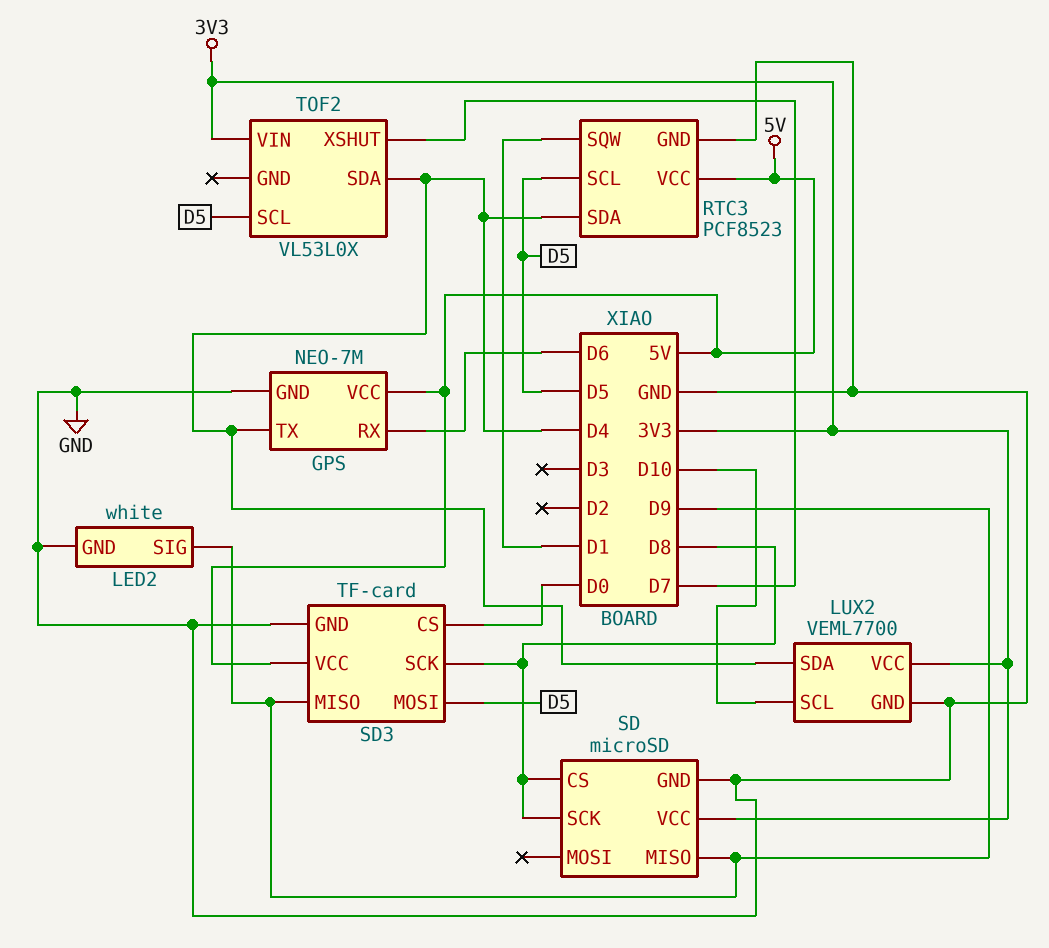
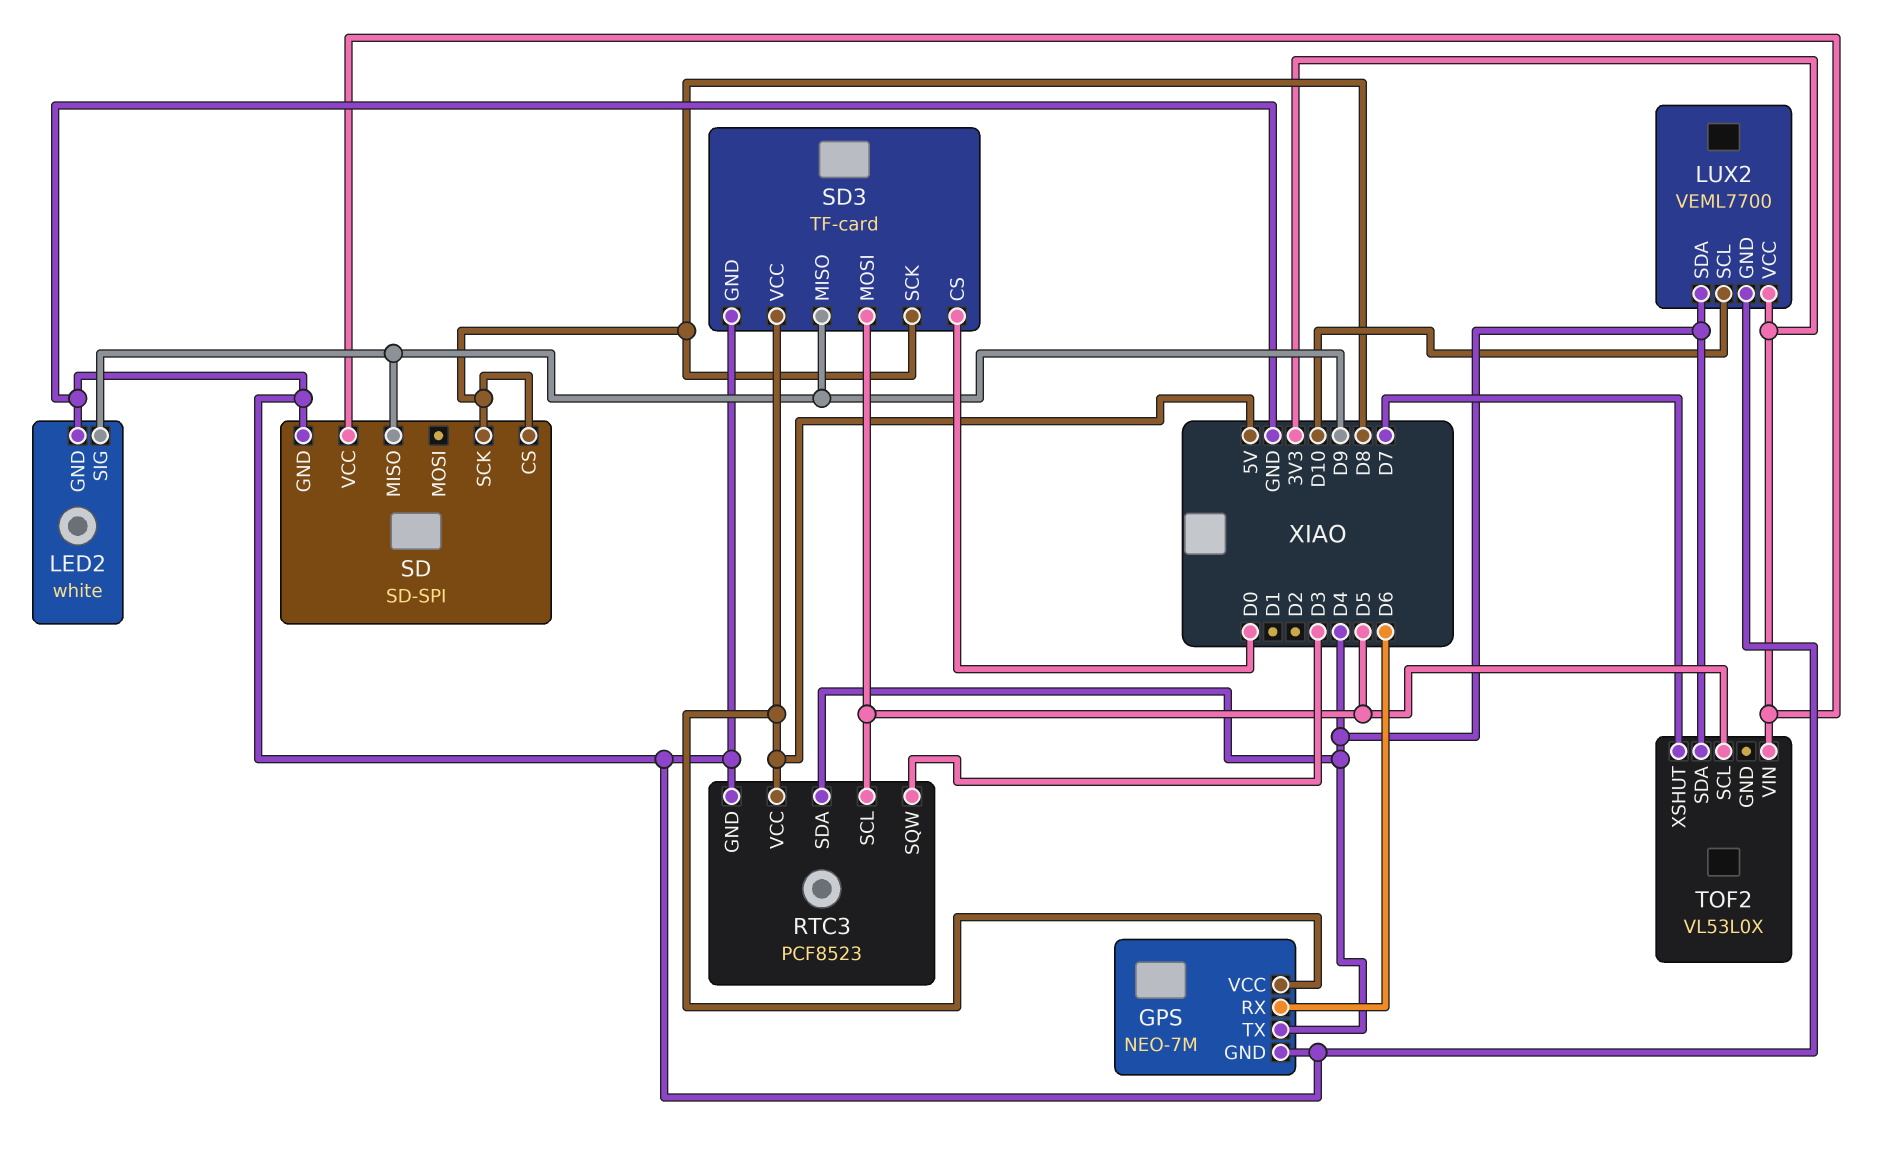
RTC3 pin SQW: D1 -> D3
SD: microSD -> SD-SPI

